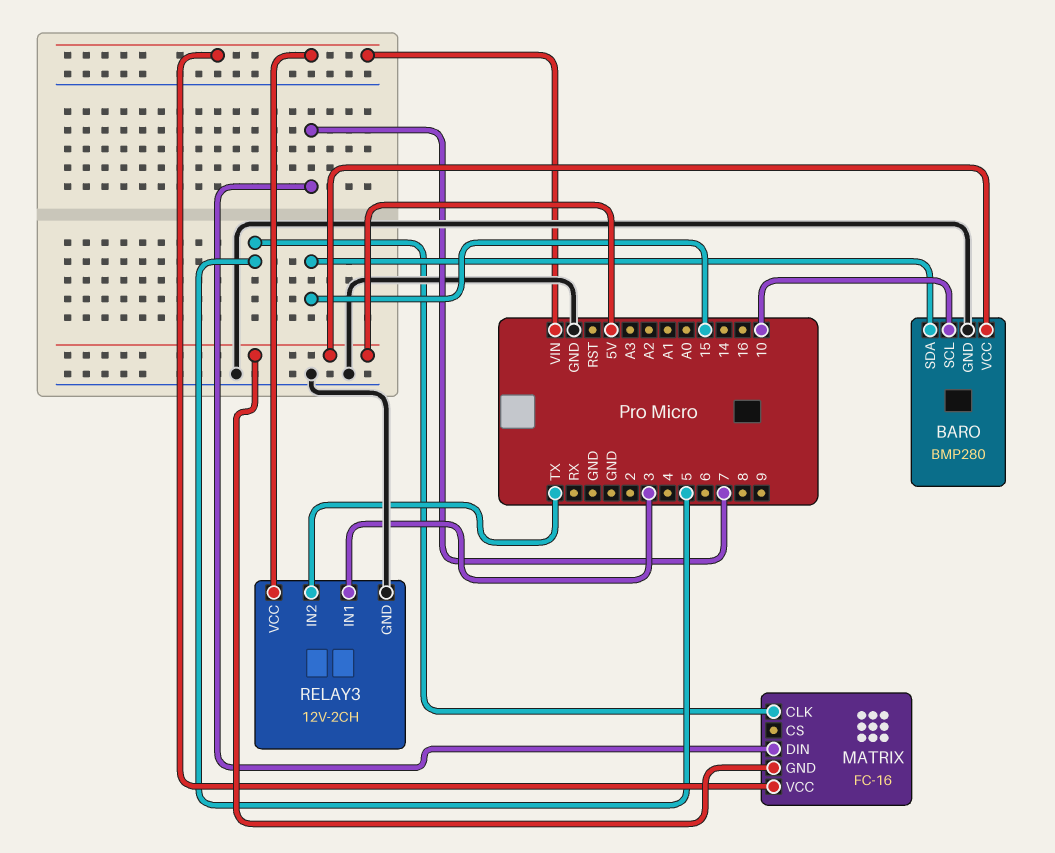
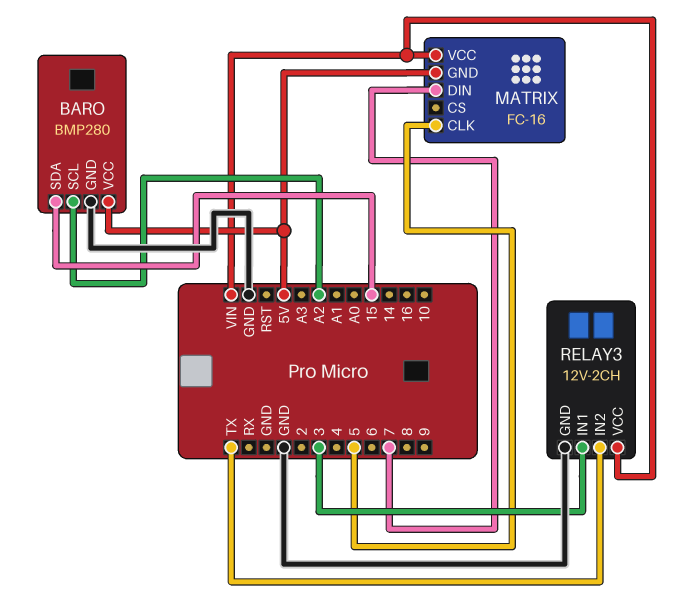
BARO pin SCL: 10 -> A2

